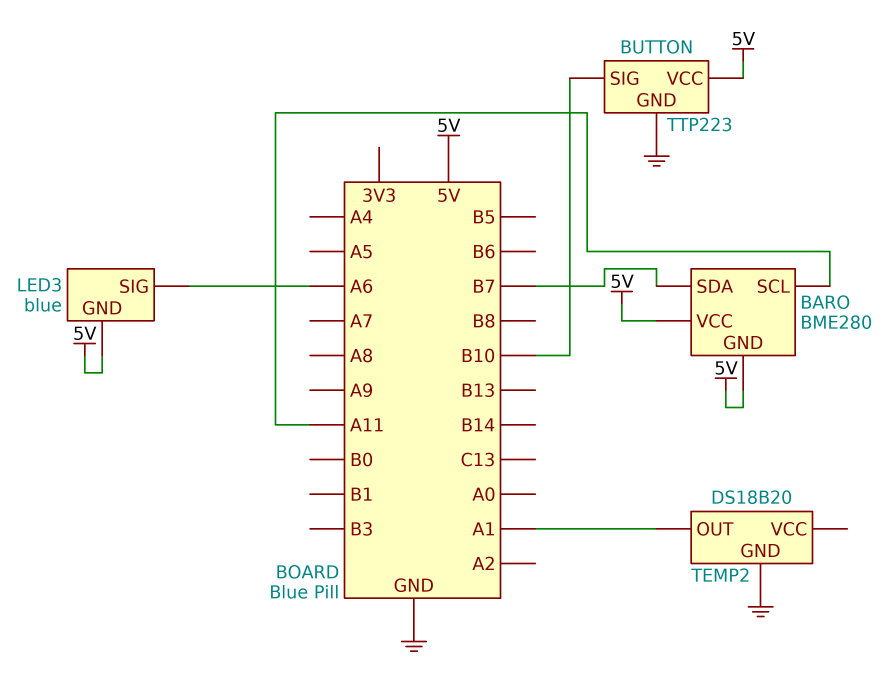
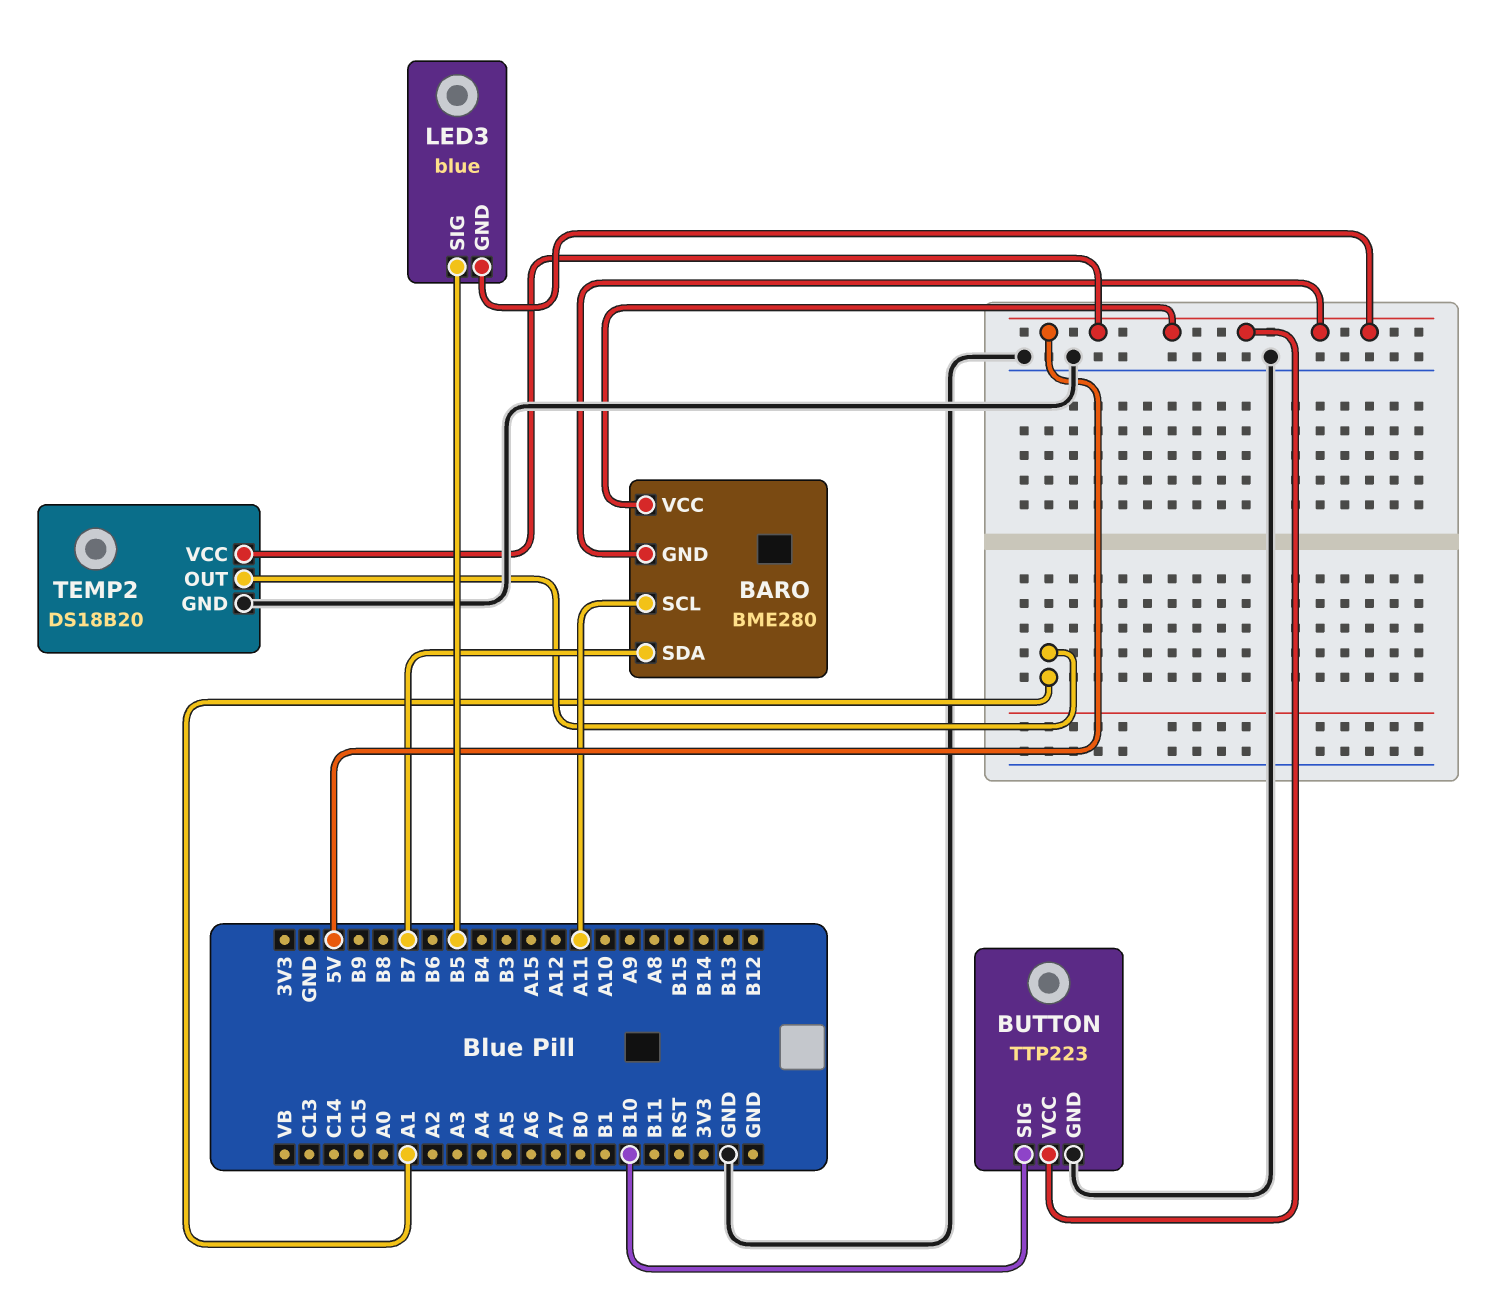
LED3 pin SIG: A6 -> B5
TEMP2 pin VCC: none -> 5V

